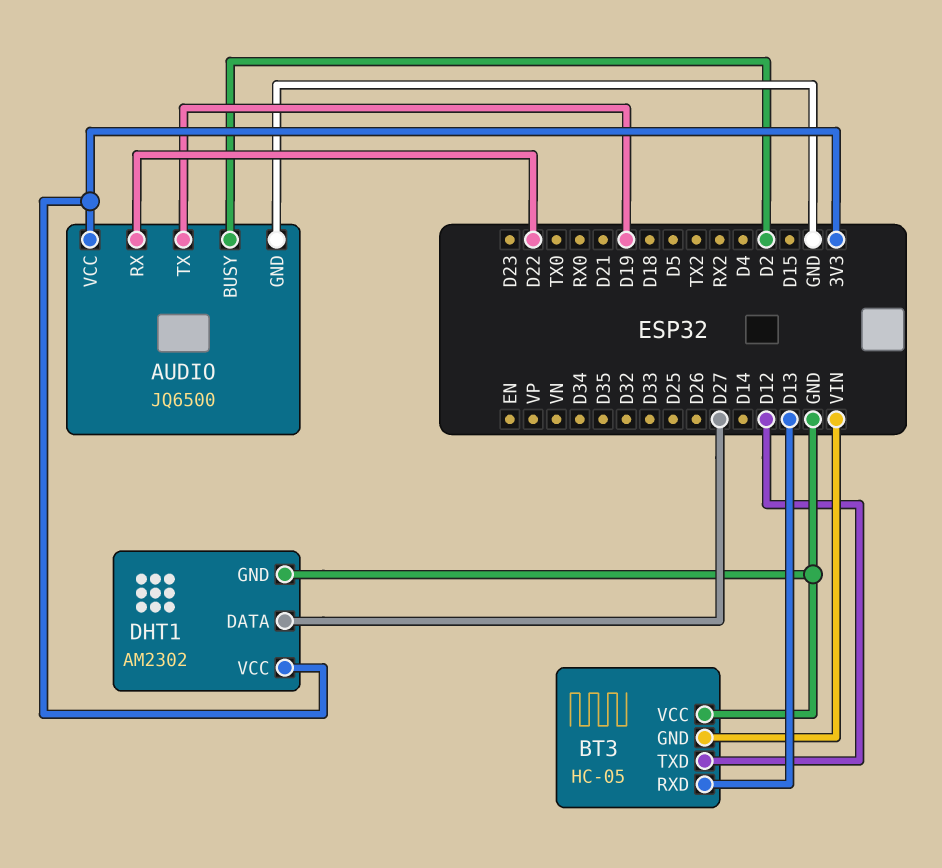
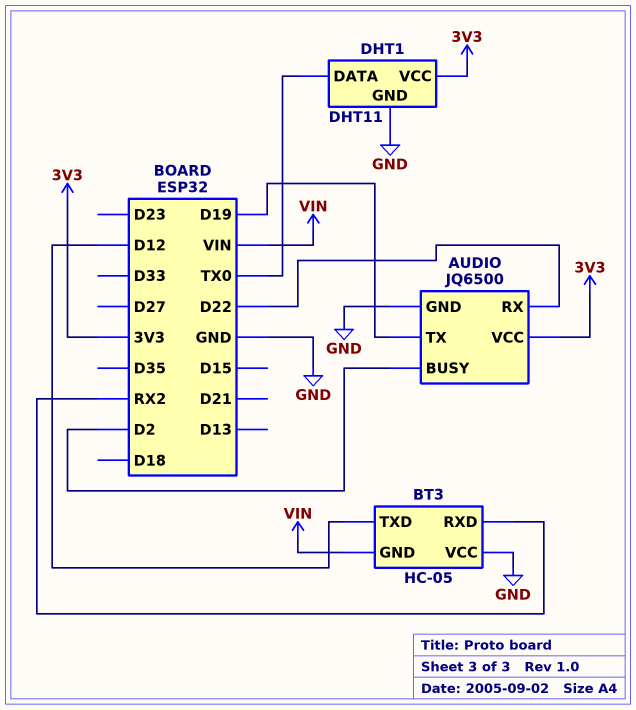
BT3 pin RXD: D13 -> RX2
DHT1: AM2302 -> DHT11
DHT1 pin DATA: D27 -> TX0

